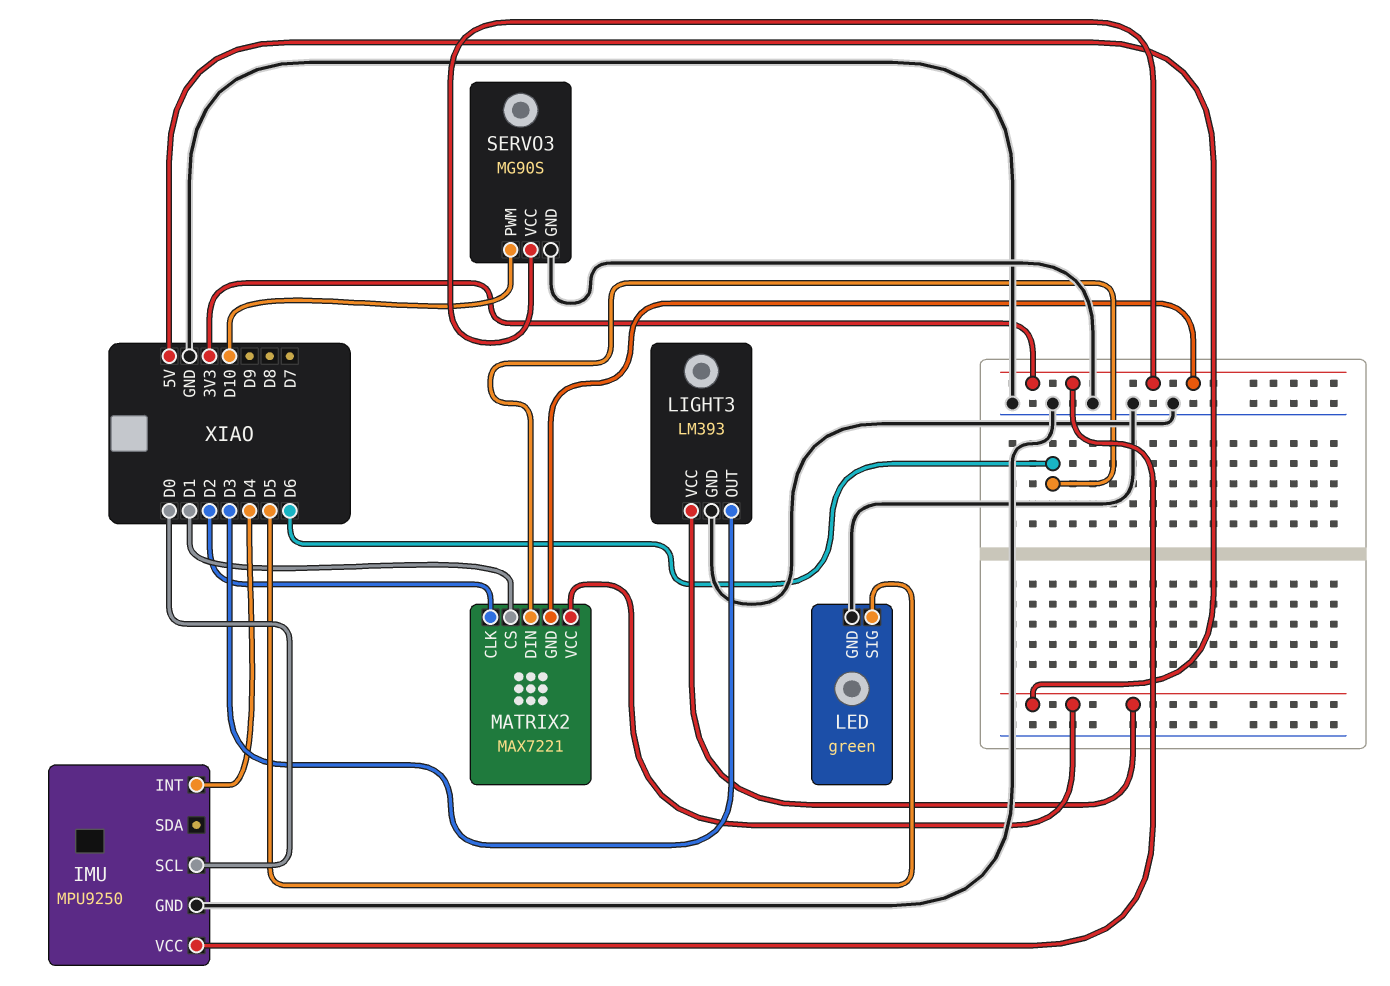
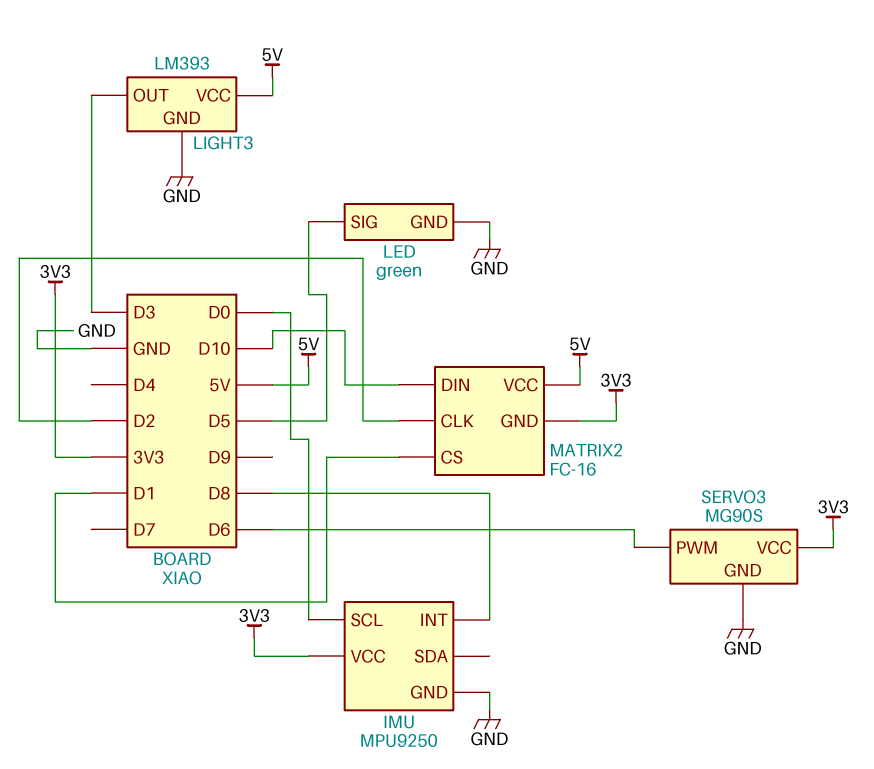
IMU pin INT: D4 -> D8
MATRIX2: MAX7221 -> FC-16
MATRIX2 pin DIN: D6 -> D10
SERVO3 pin PWM: D10 -> D6

